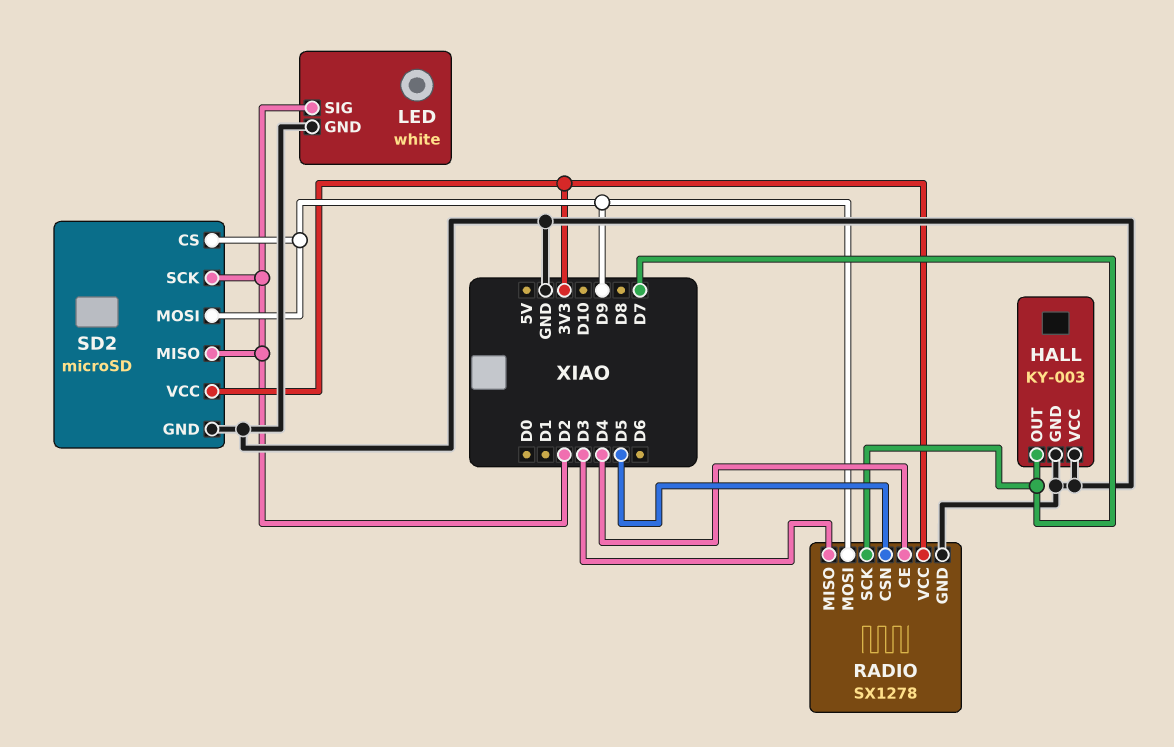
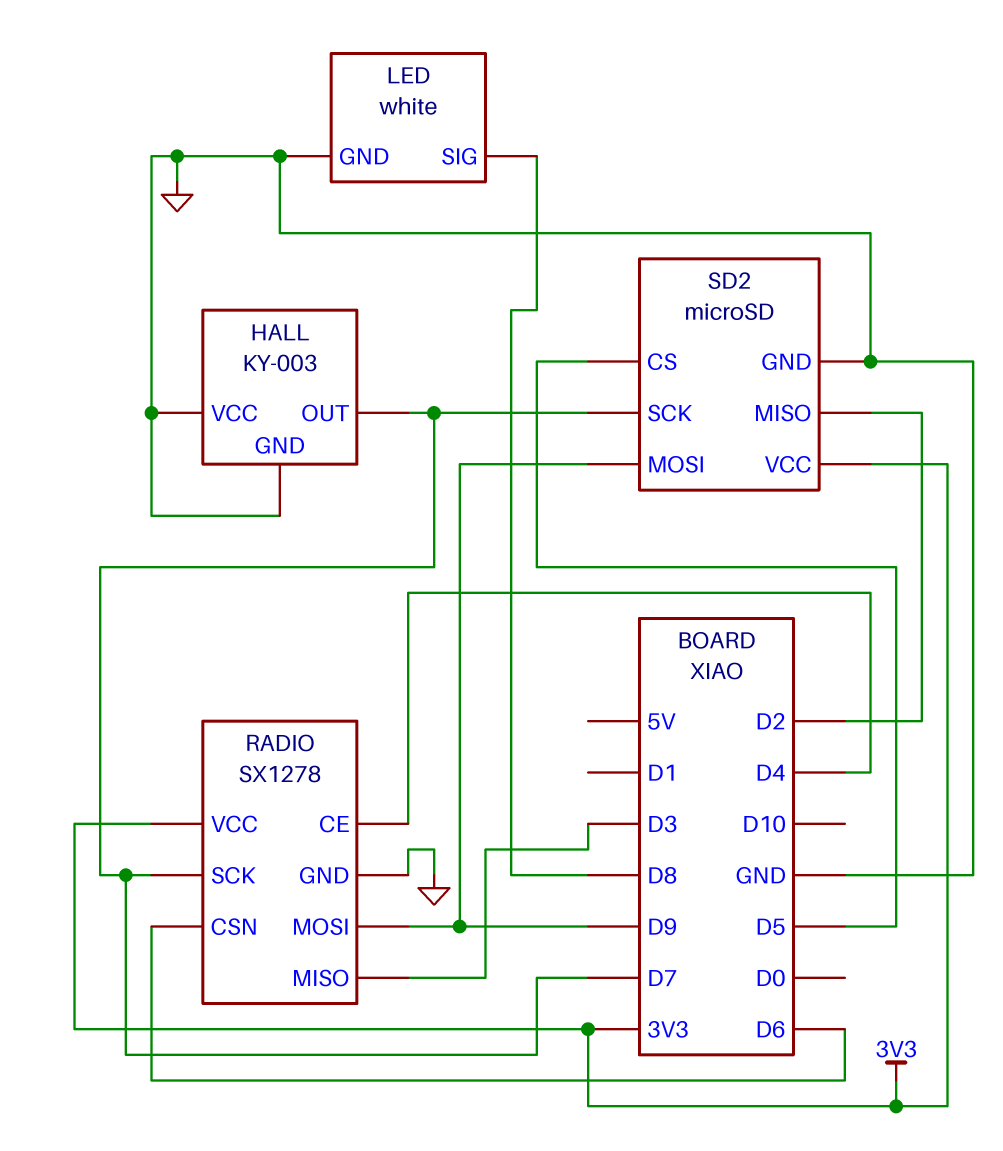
LED pin SIG: D2 -> D8
RADIO pin CSN: D5 -> D6
SD2 pin CS: D9 -> D5
SD2 pin SCK: D2 -> D7

